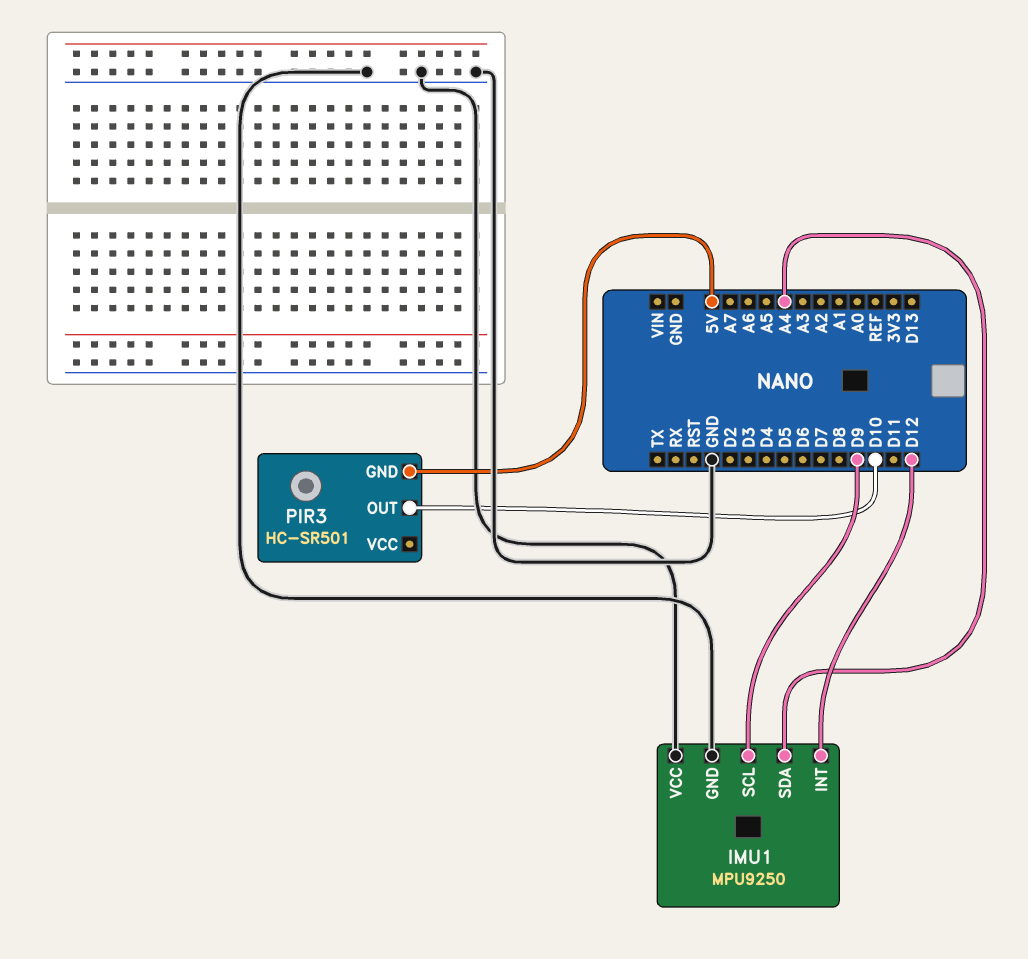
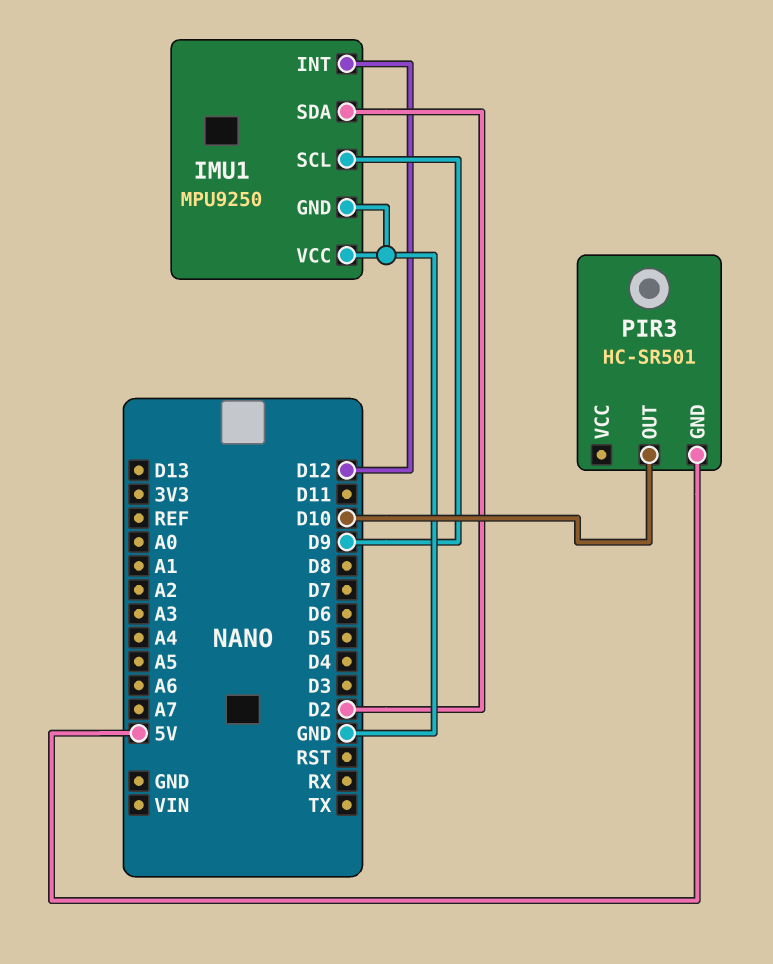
IMU1 pin SDA: A4 -> D2

